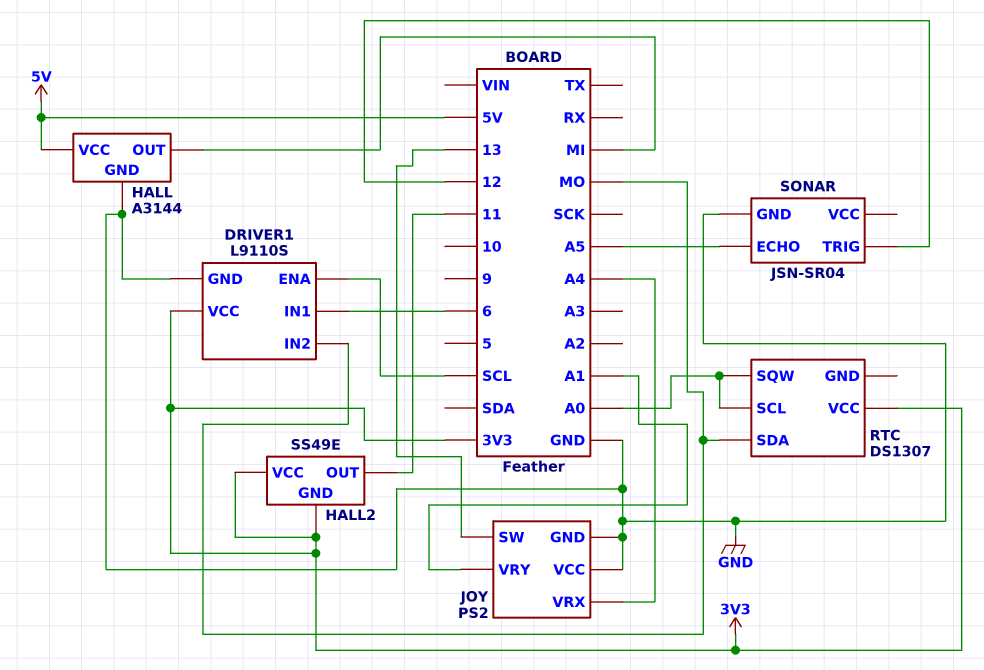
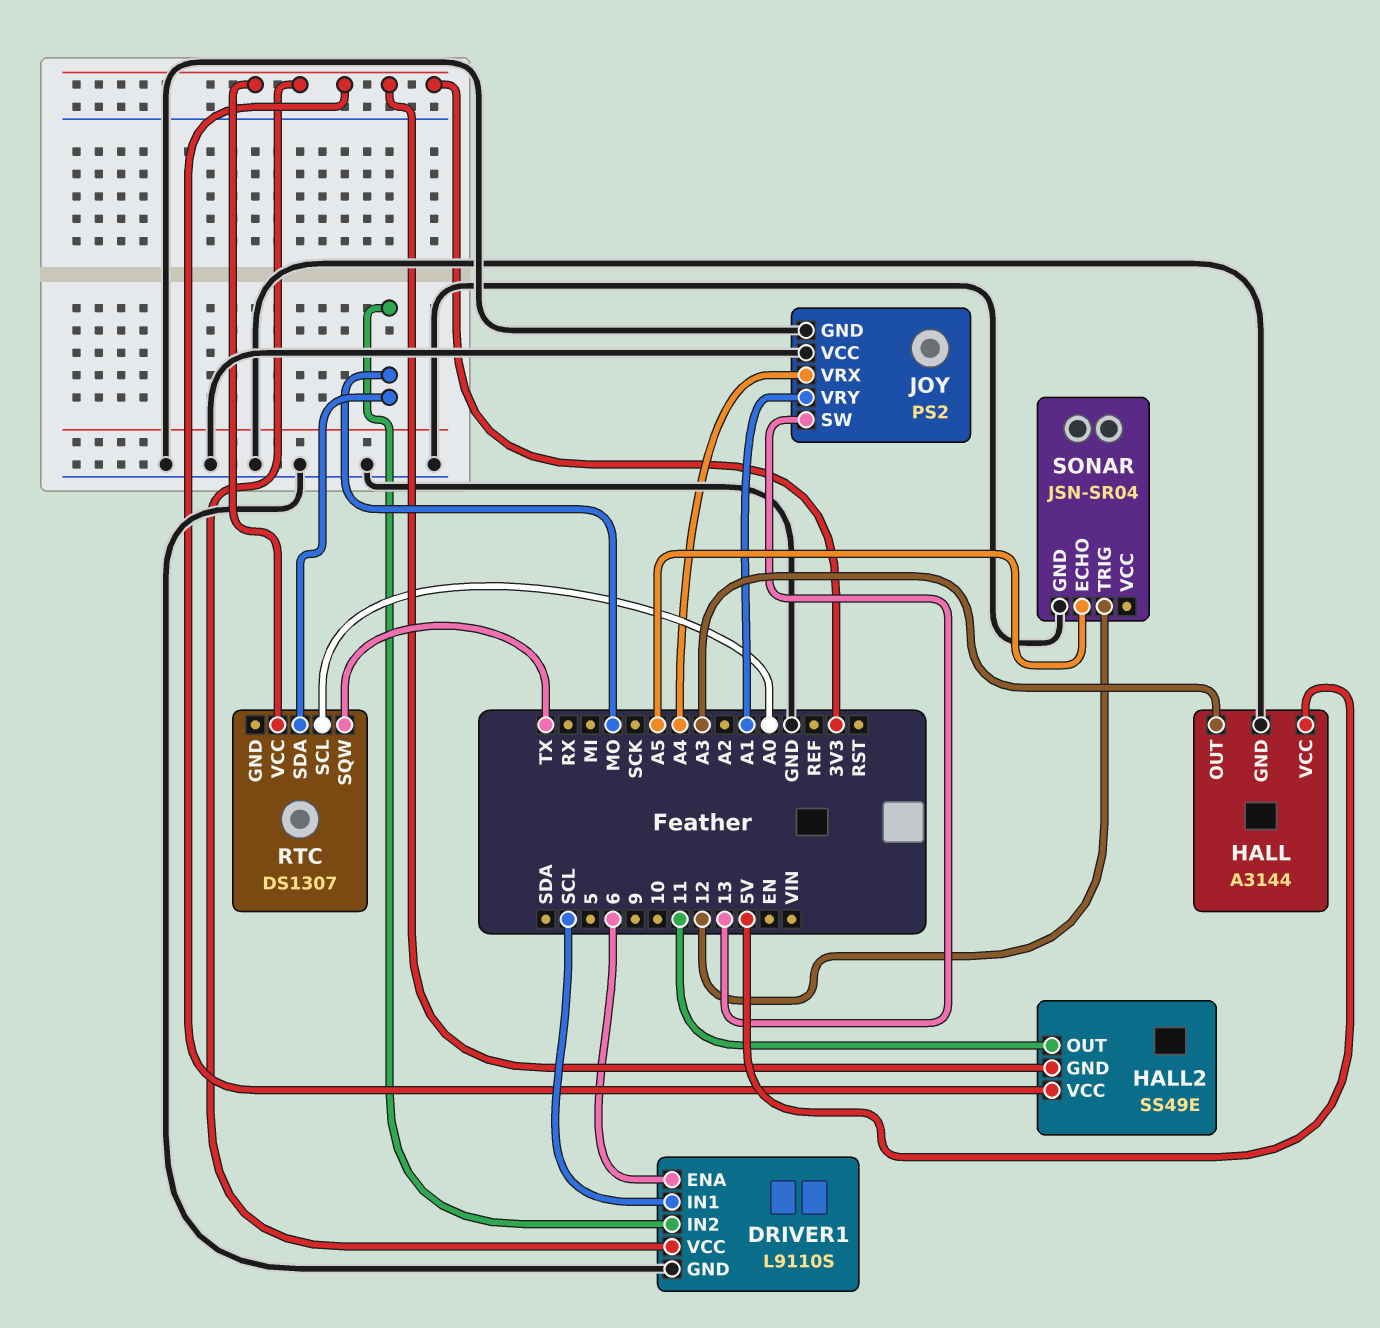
DRIVER1 pin ENA: SCL -> 6
DRIVER1 pin IN1: 6 -> SCL
HALL pin OUT: MI -> A3
RTC pin SQW: A0 -> TX

